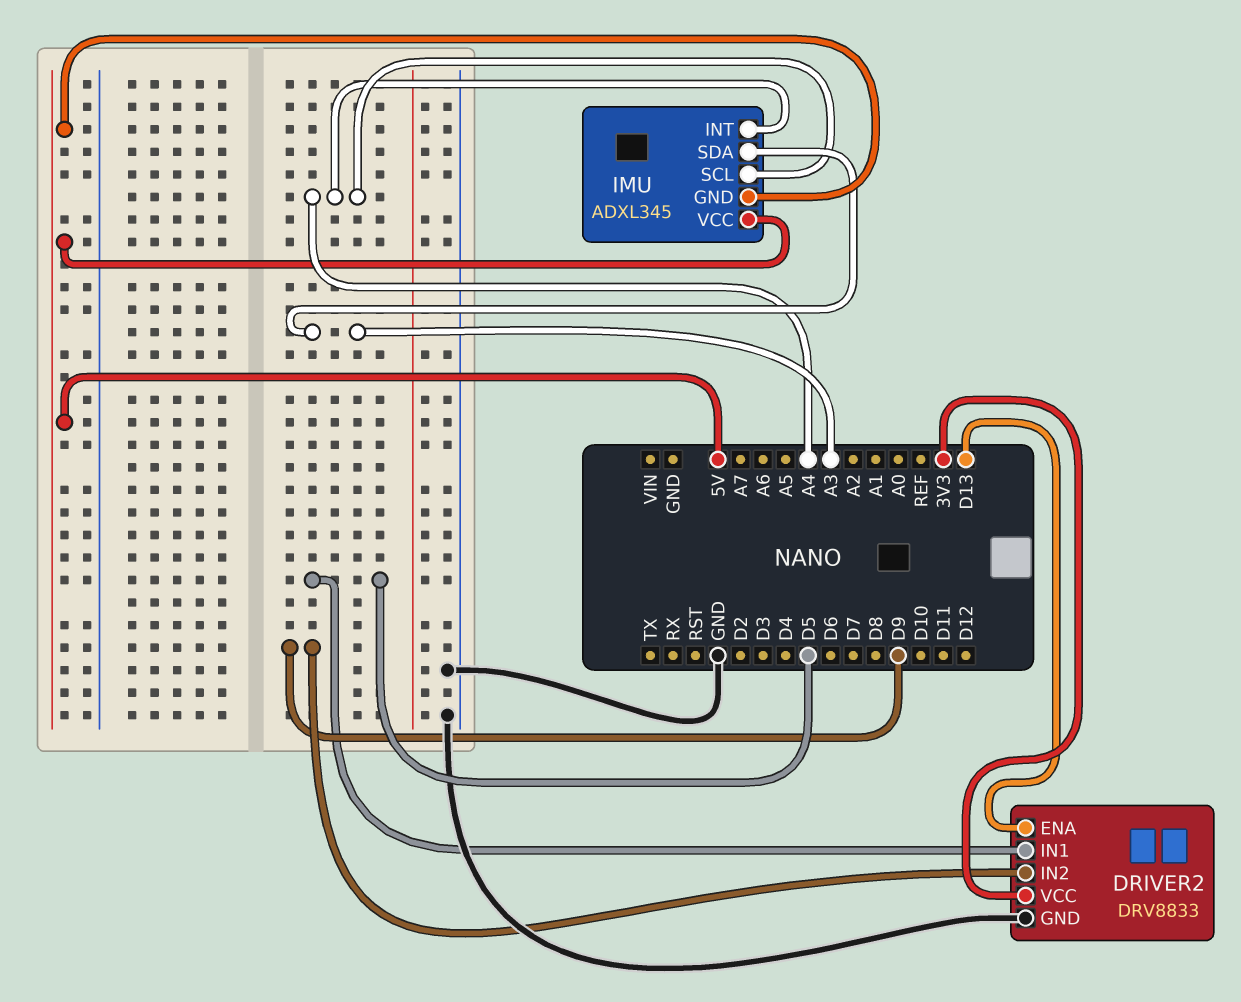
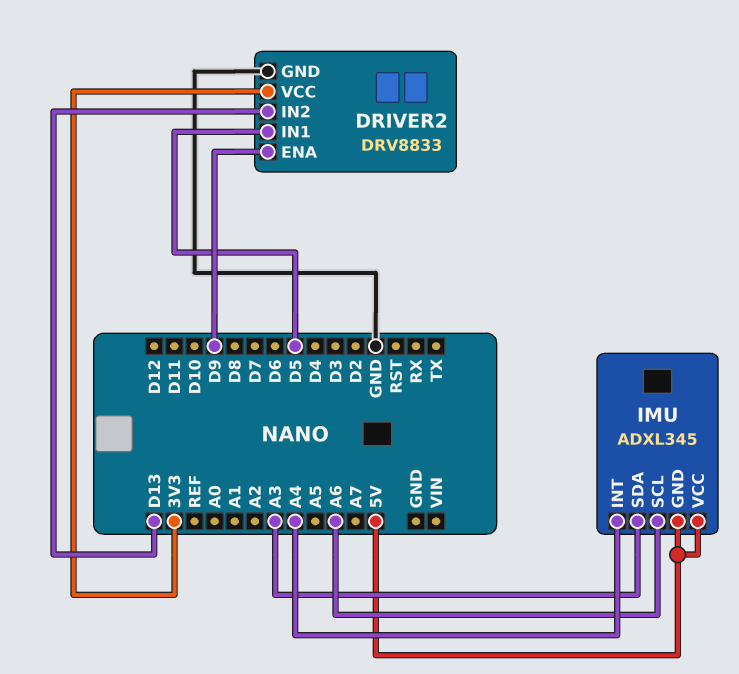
DRIVER2 pin ENA: D13 -> D9
DRIVER2 pin IN2: D9 -> D13
IMU pin SCL: A4 -> A6

